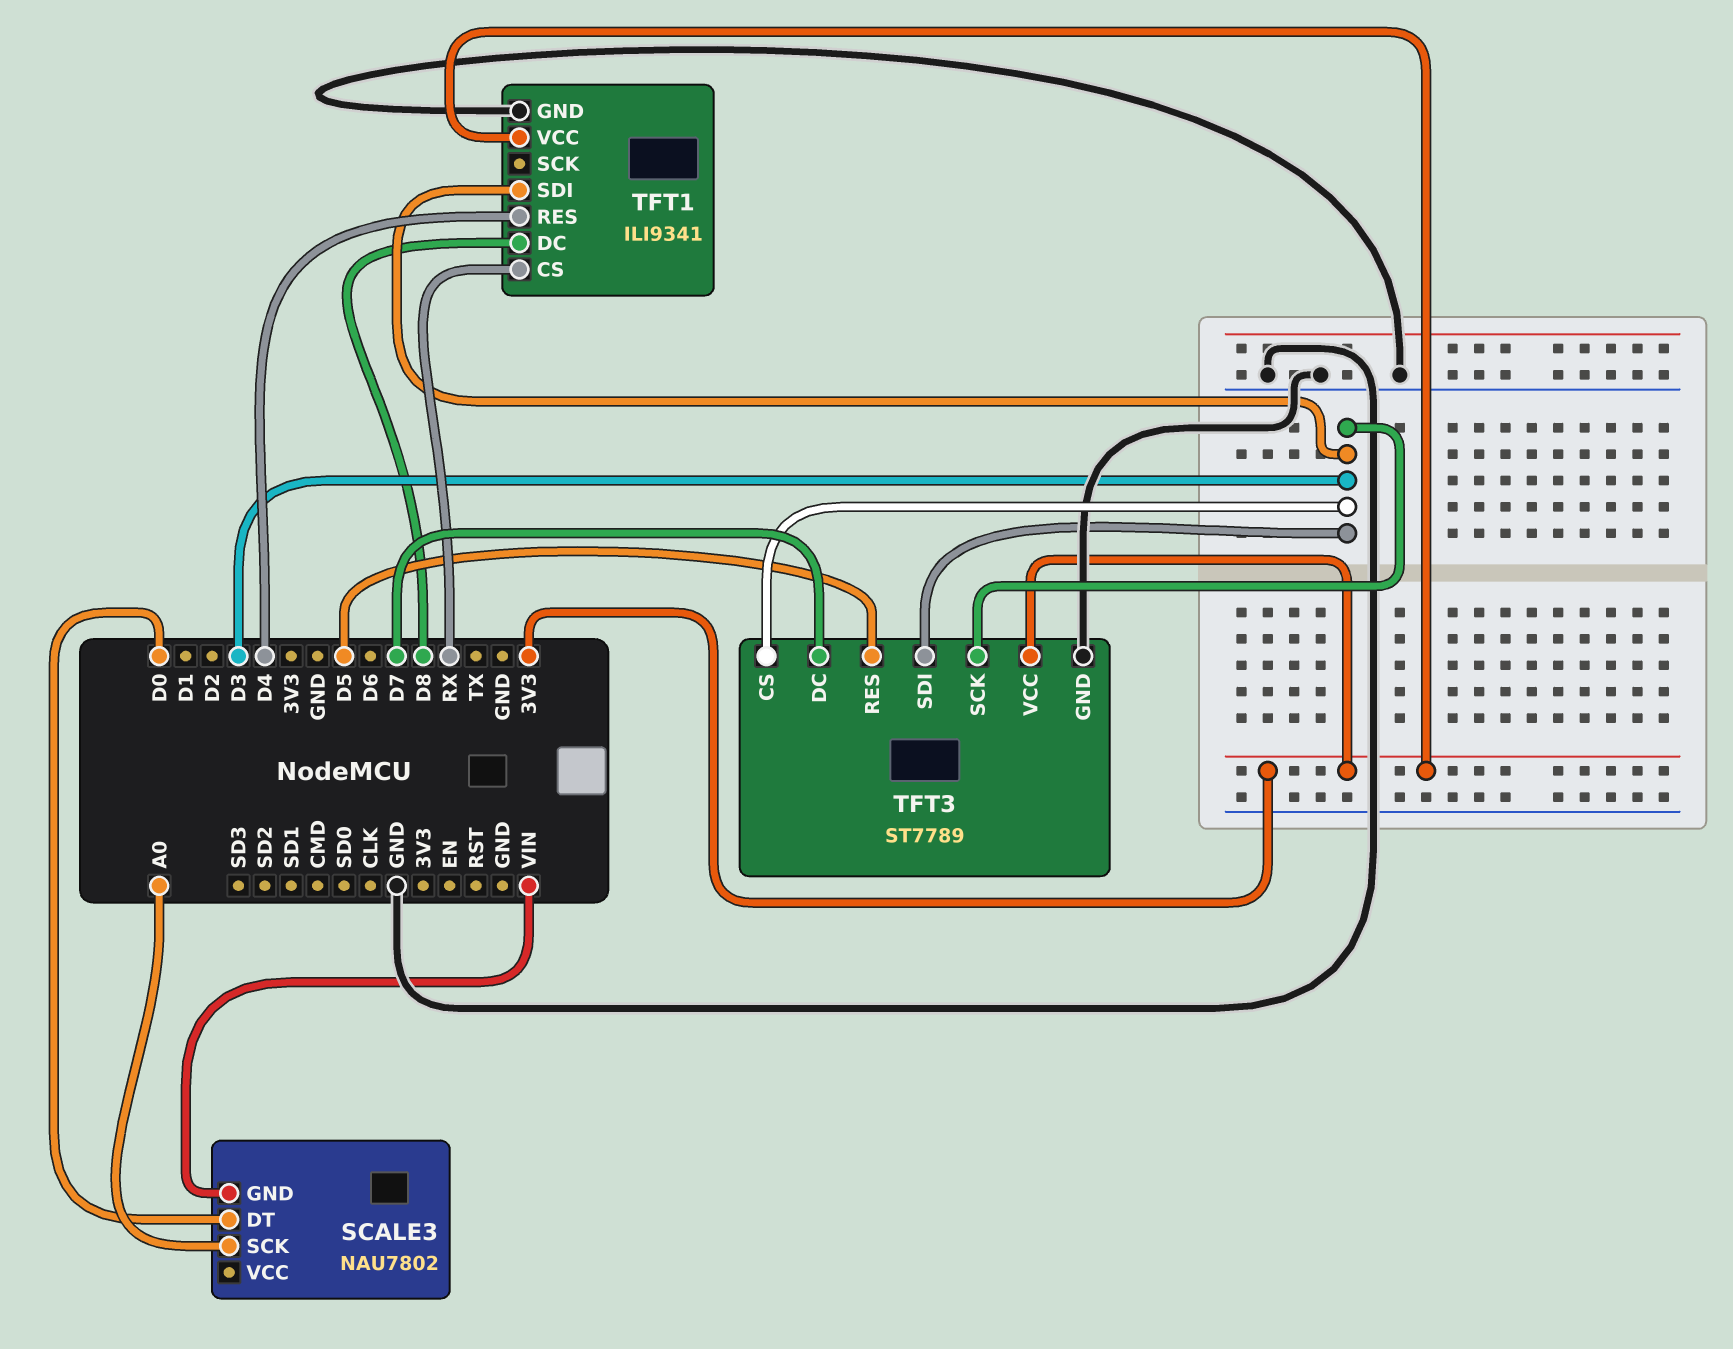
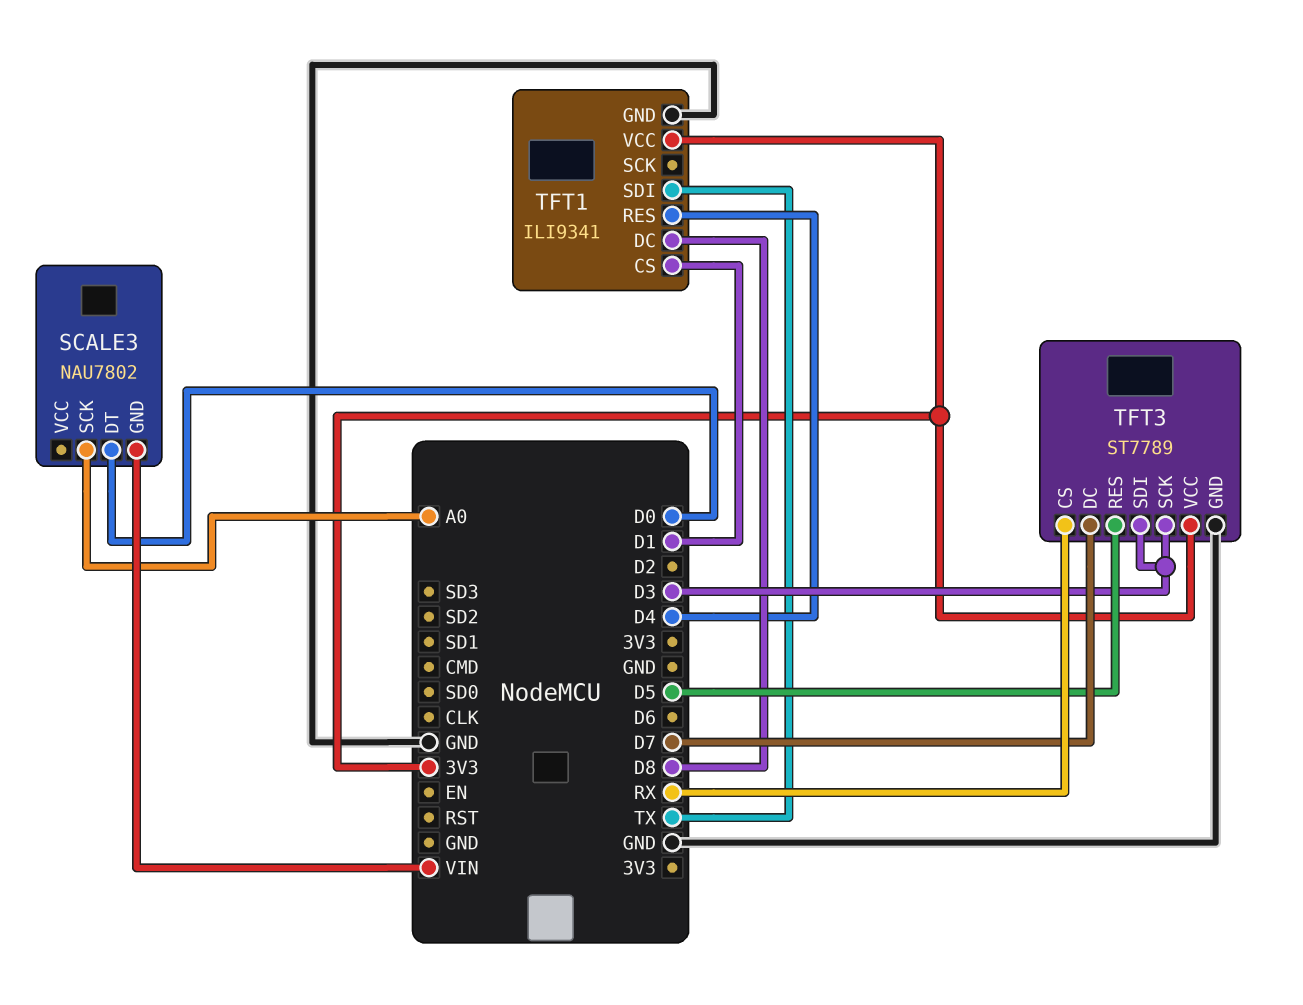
TFT1 pin CS: RX -> D1
TFT1 pin SDI: D3 -> TX
TFT3 pin CS: D3 -> RX

